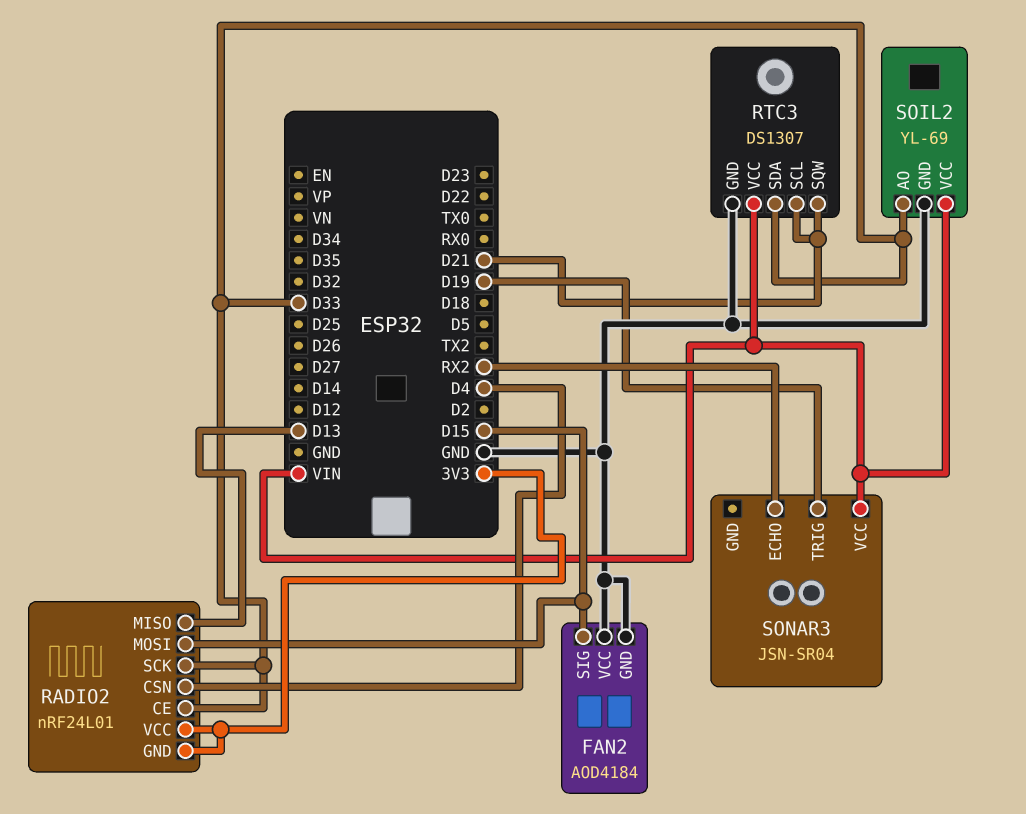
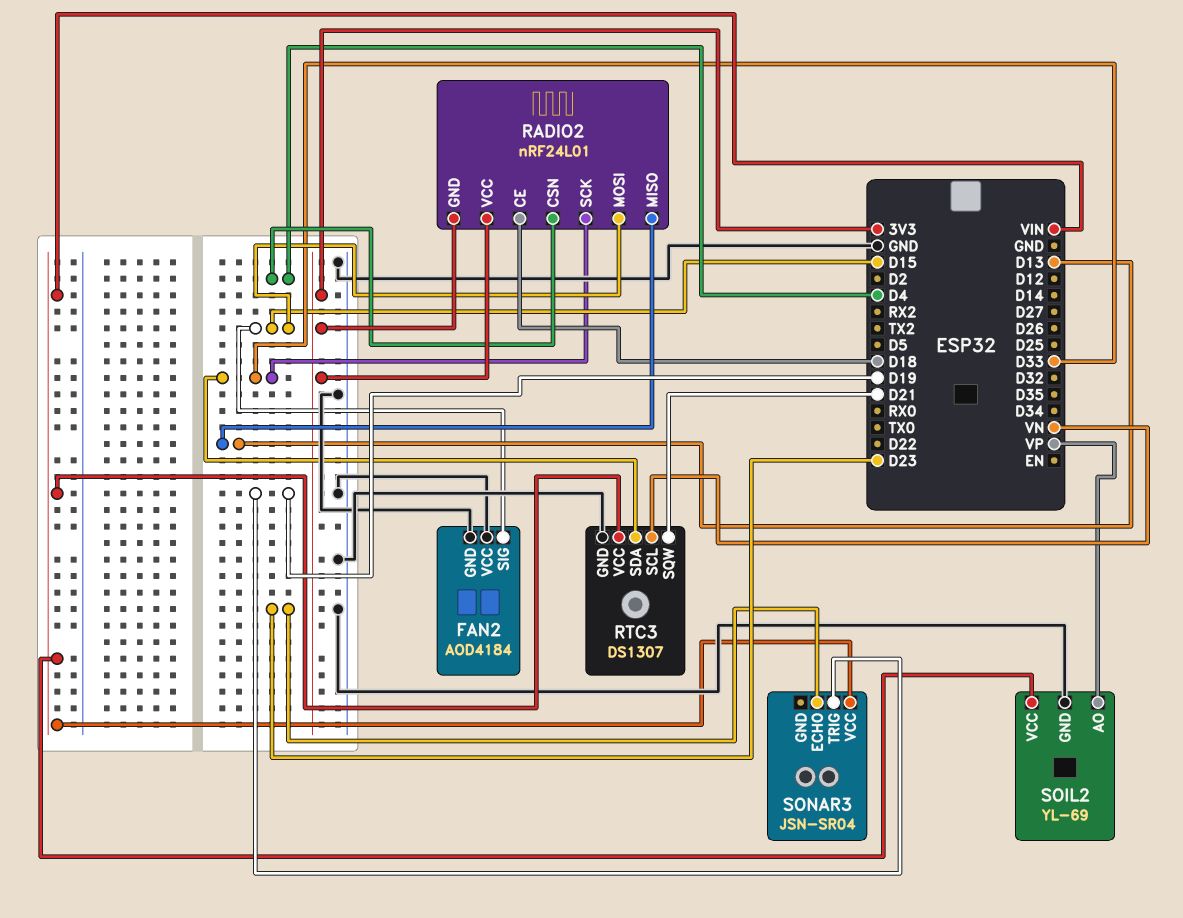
RADIO2 pin CE: D33 -> D18
RTC3 pin SCL: D21 -> VN
SOIL2 pin AO: D33 -> VP
SONAR3 pin ECHO: RX2 -> D23

